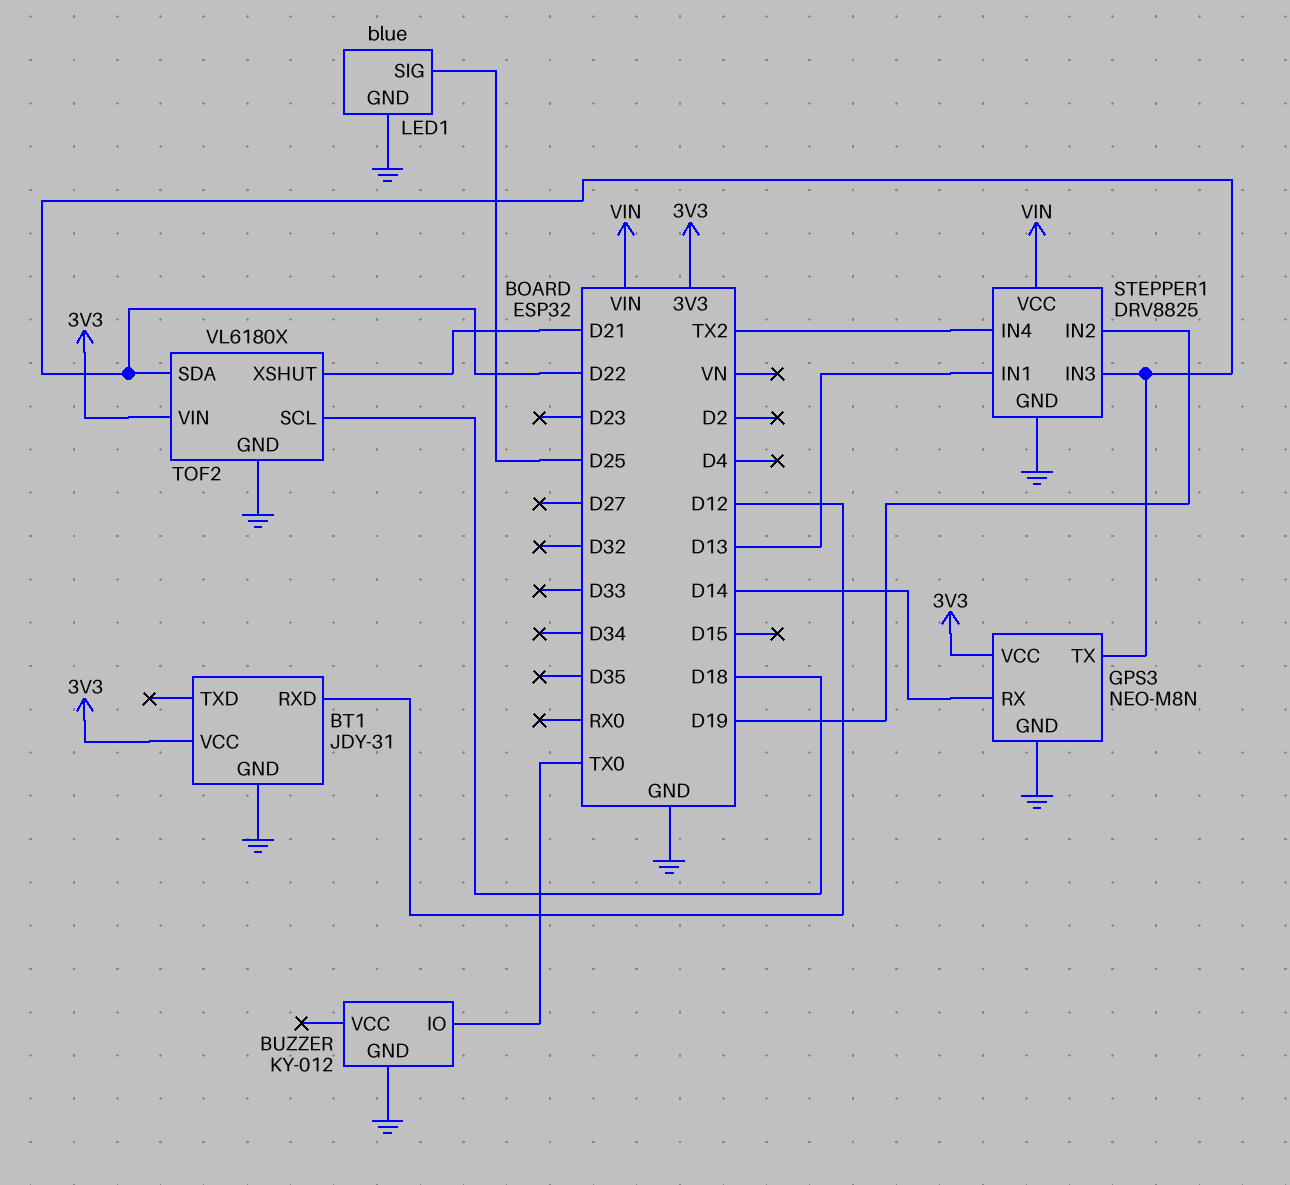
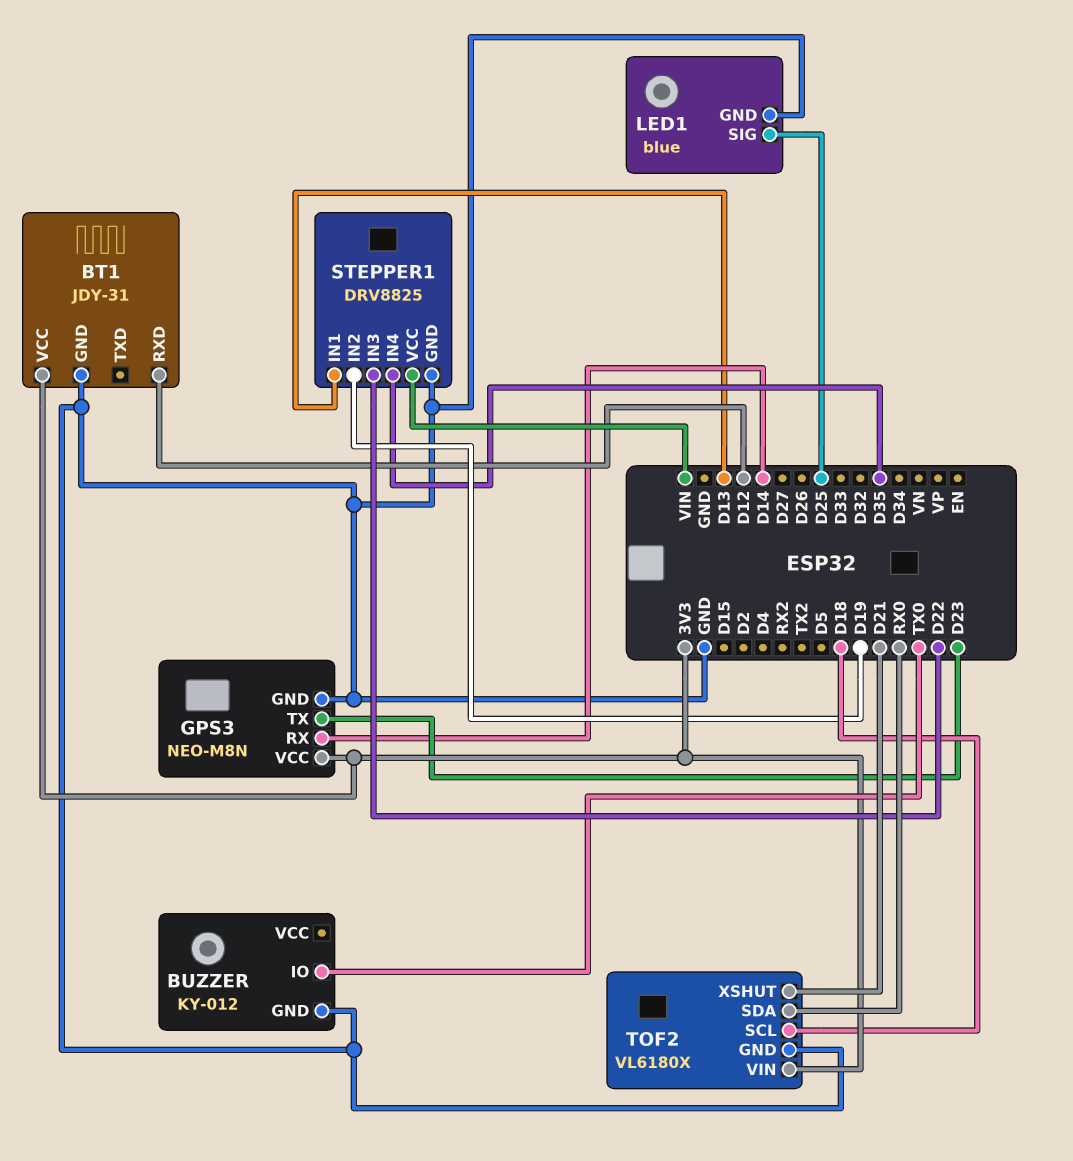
GPS3 pin TX: D22 -> D23
STEPPER1 pin IN4: TX2 -> D35
TOF2 pin SDA: D22 -> RX0

